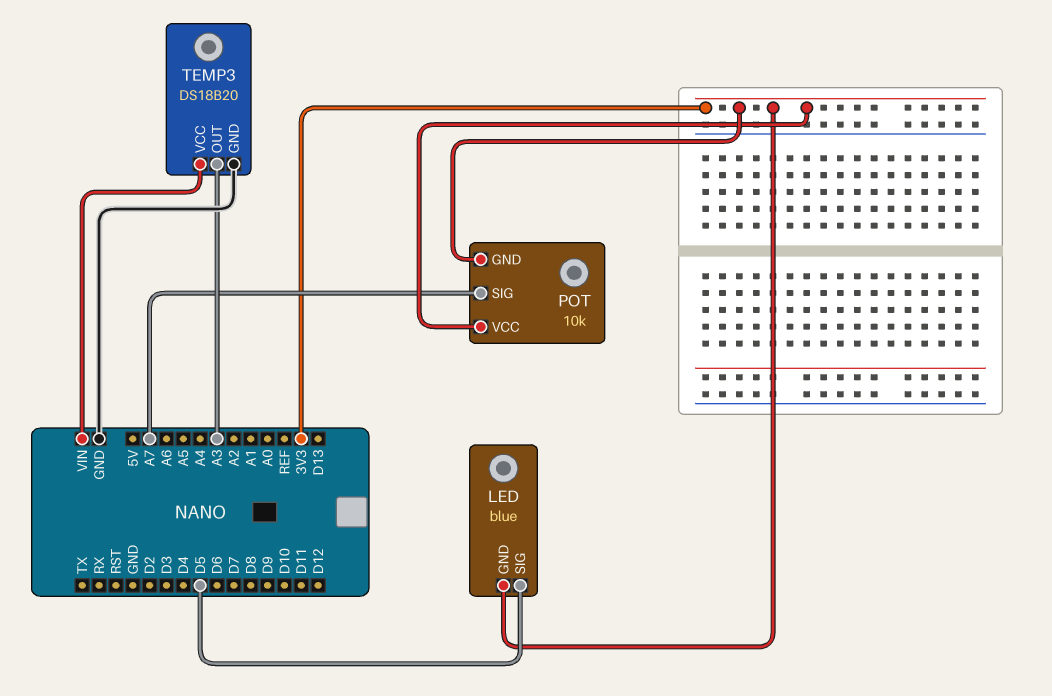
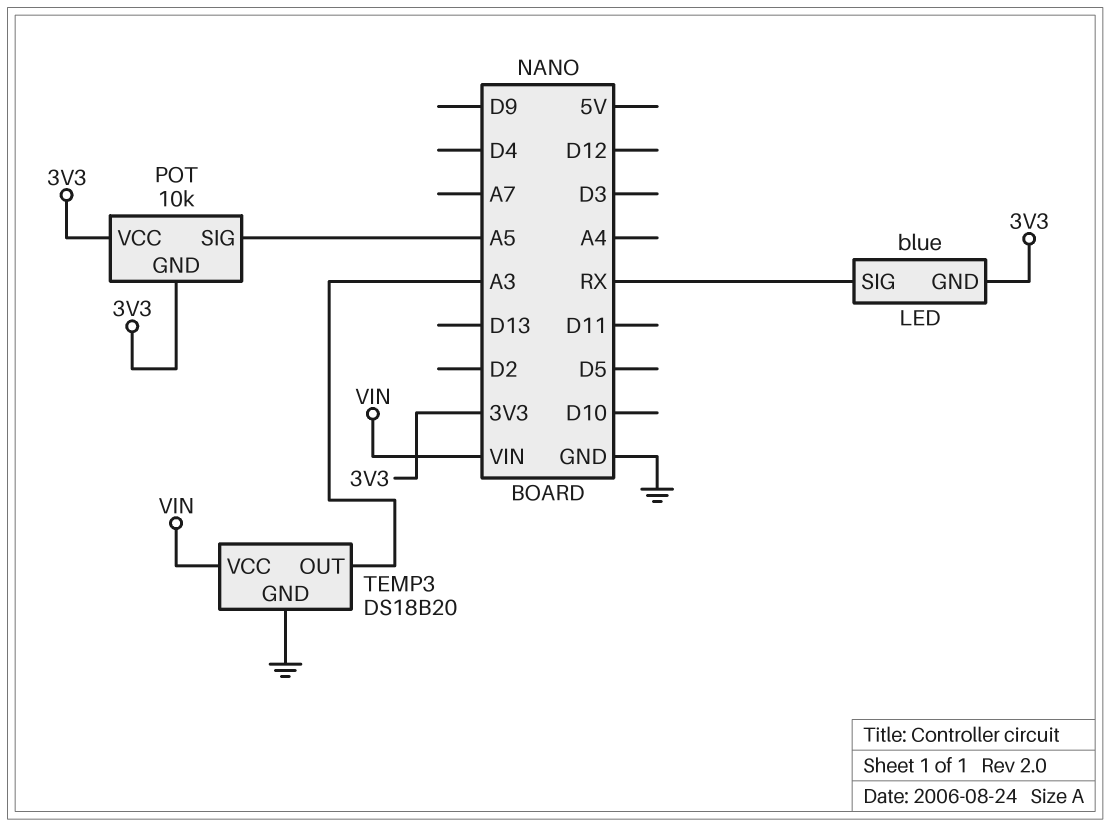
LED pin SIG: D5 -> RX
POT pin SIG: A7 -> A5

